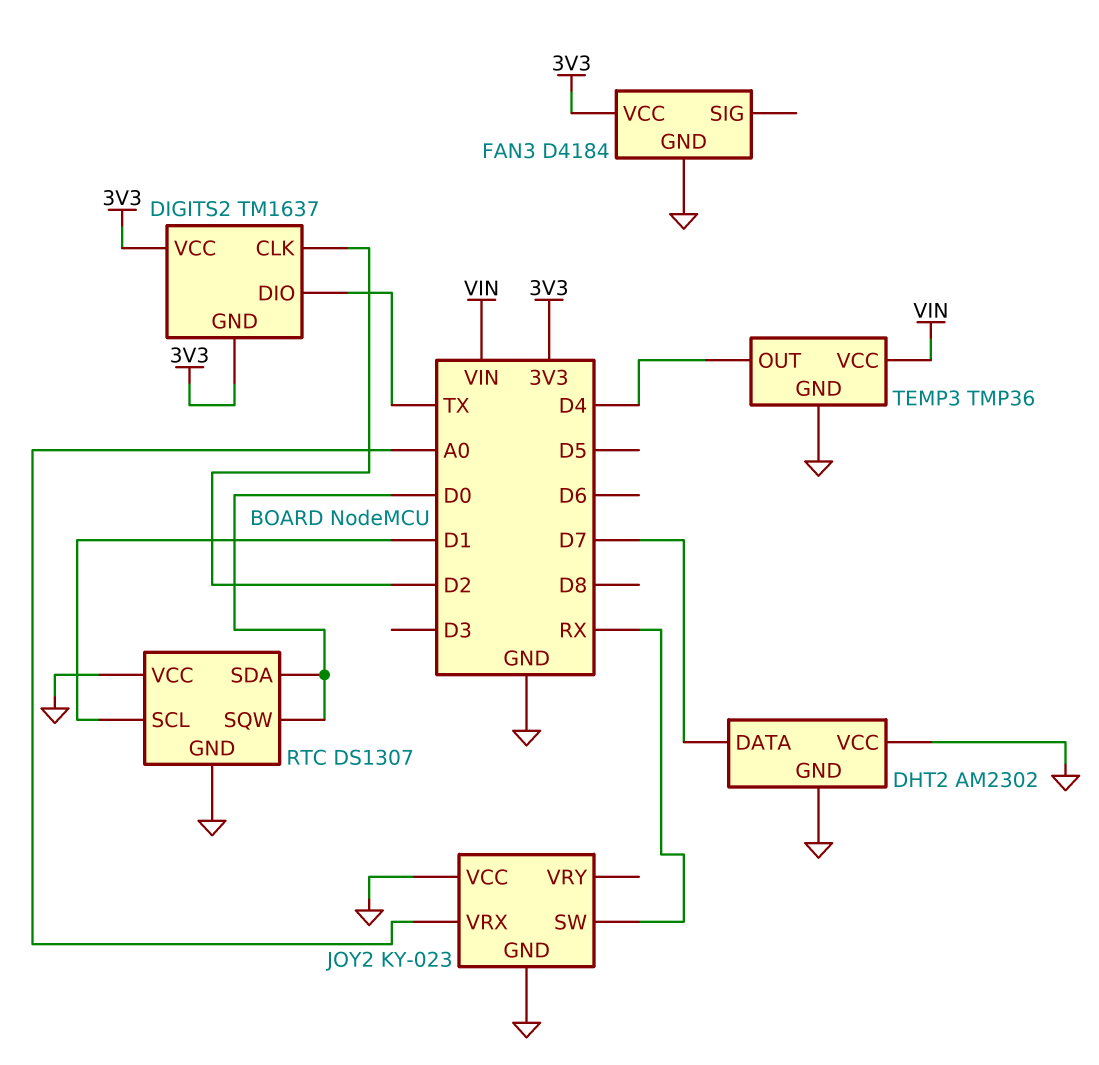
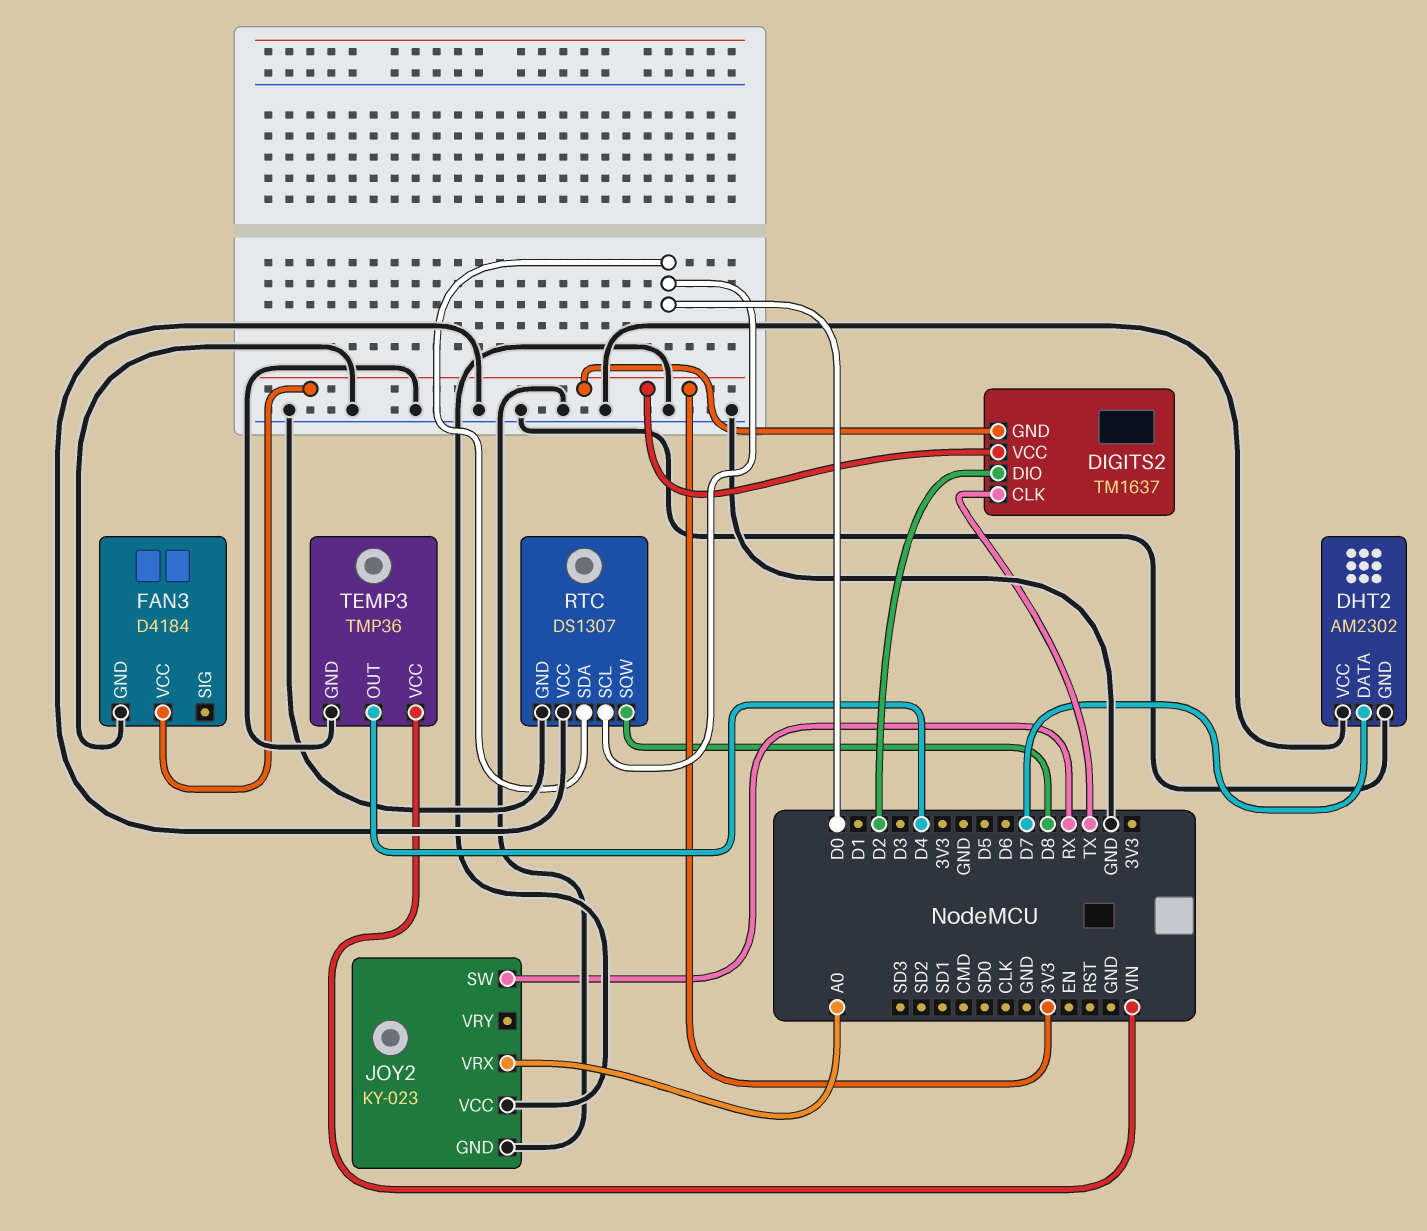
DIGITS2 pin CLK: D2 -> TX
DIGITS2 pin DIO: TX -> D2
RTC pin SCL: D1 -> D0
RTC pin SQW: D0 -> D8

